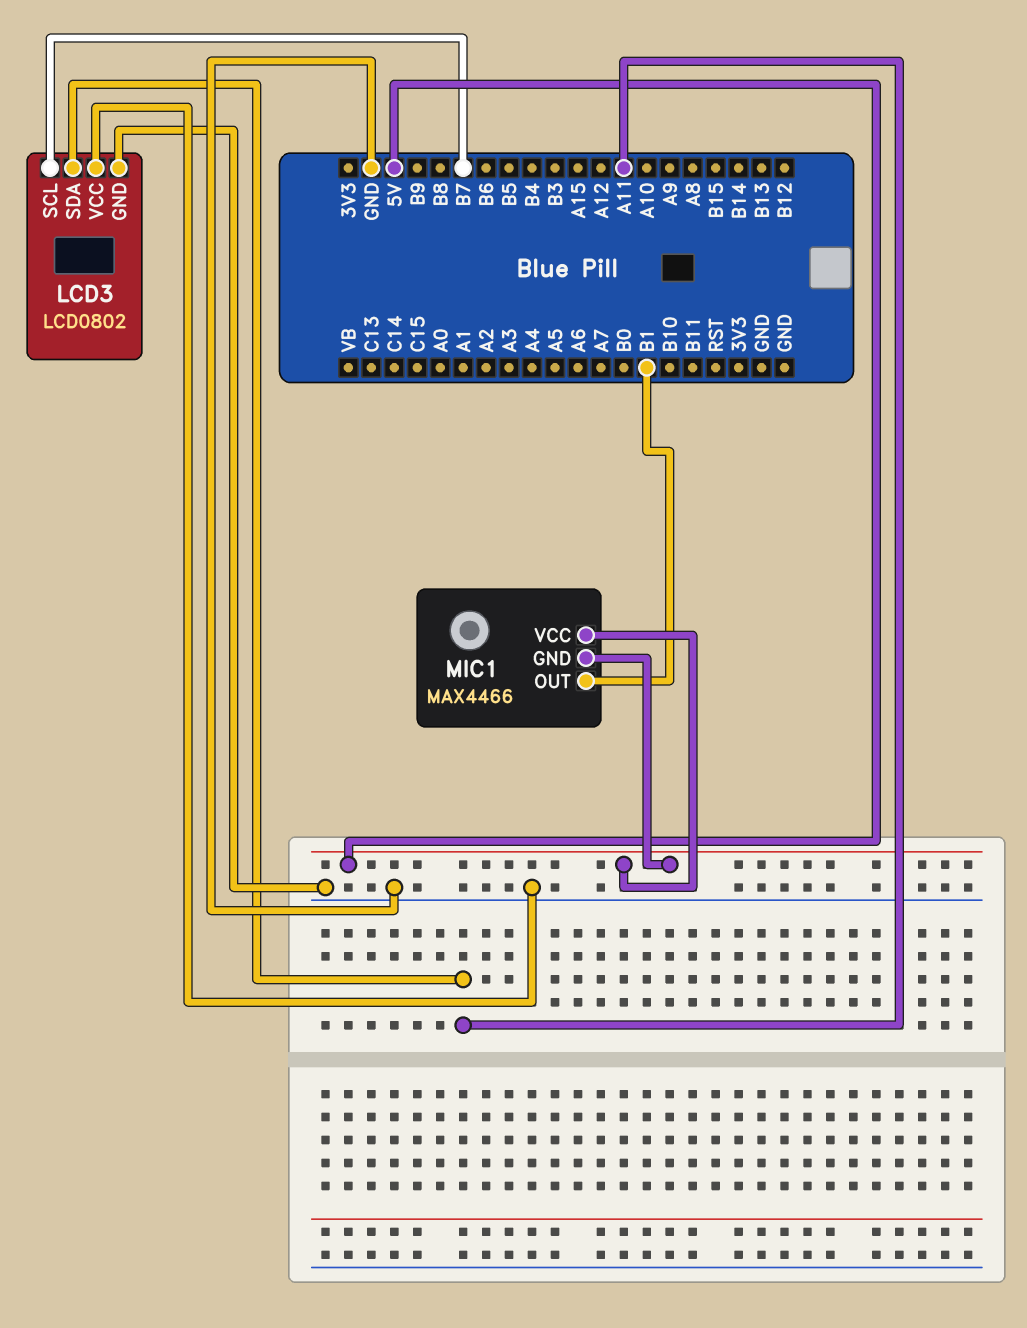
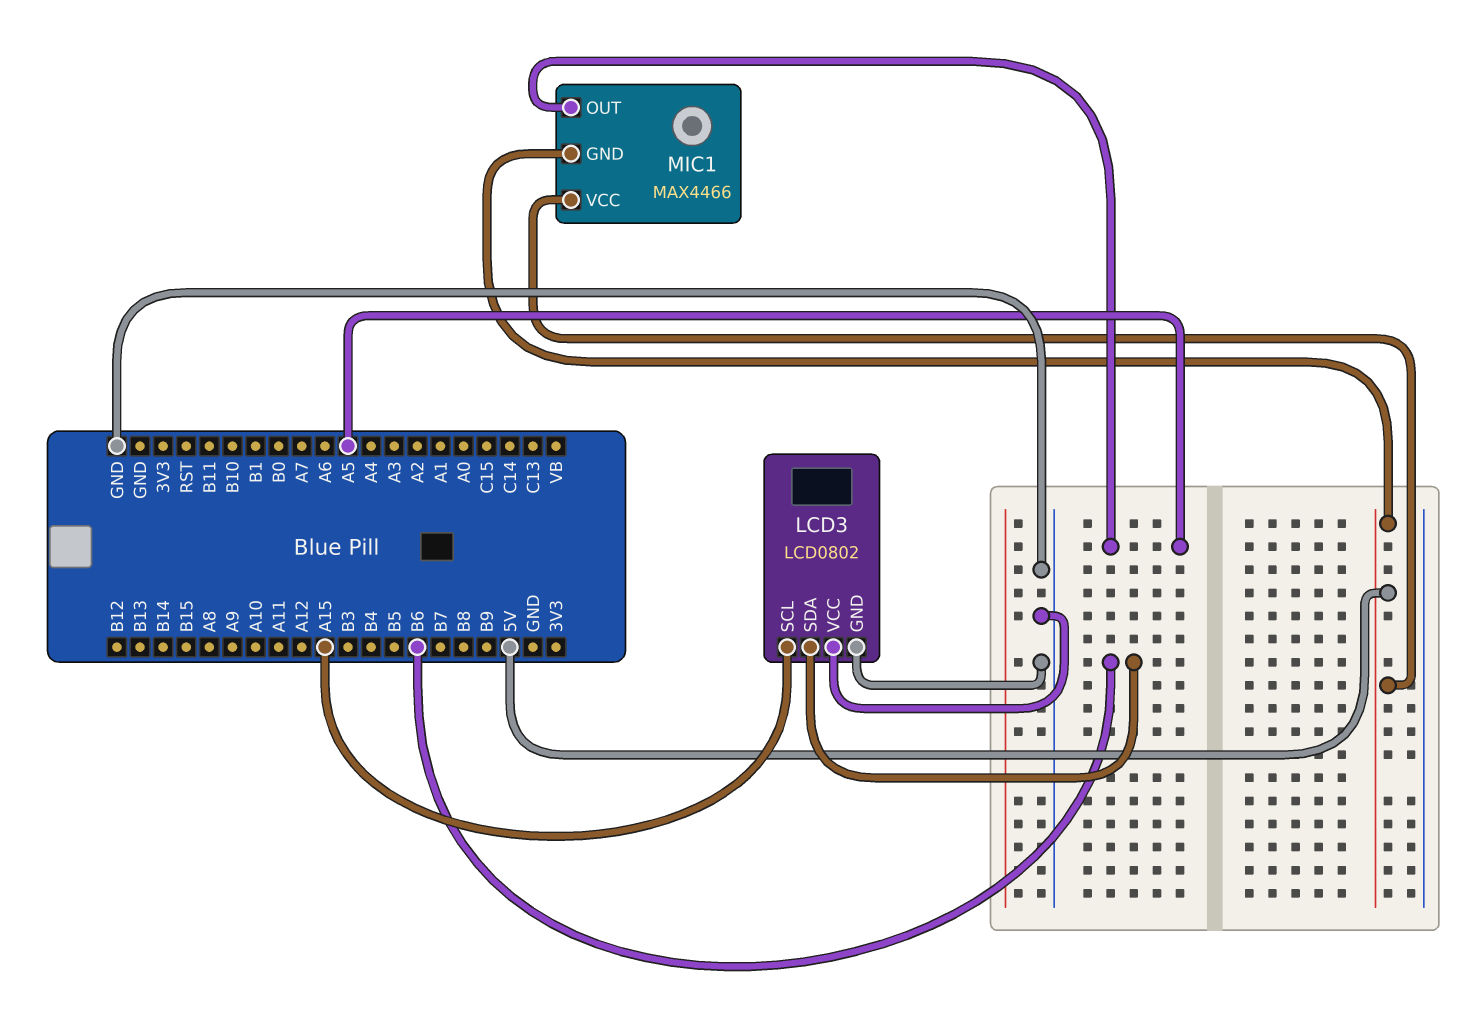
LCD3 pin SCL: B7 -> A15
LCD3 pin SDA: A11 -> B6
MIC1 pin OUT: B1 -> A5

